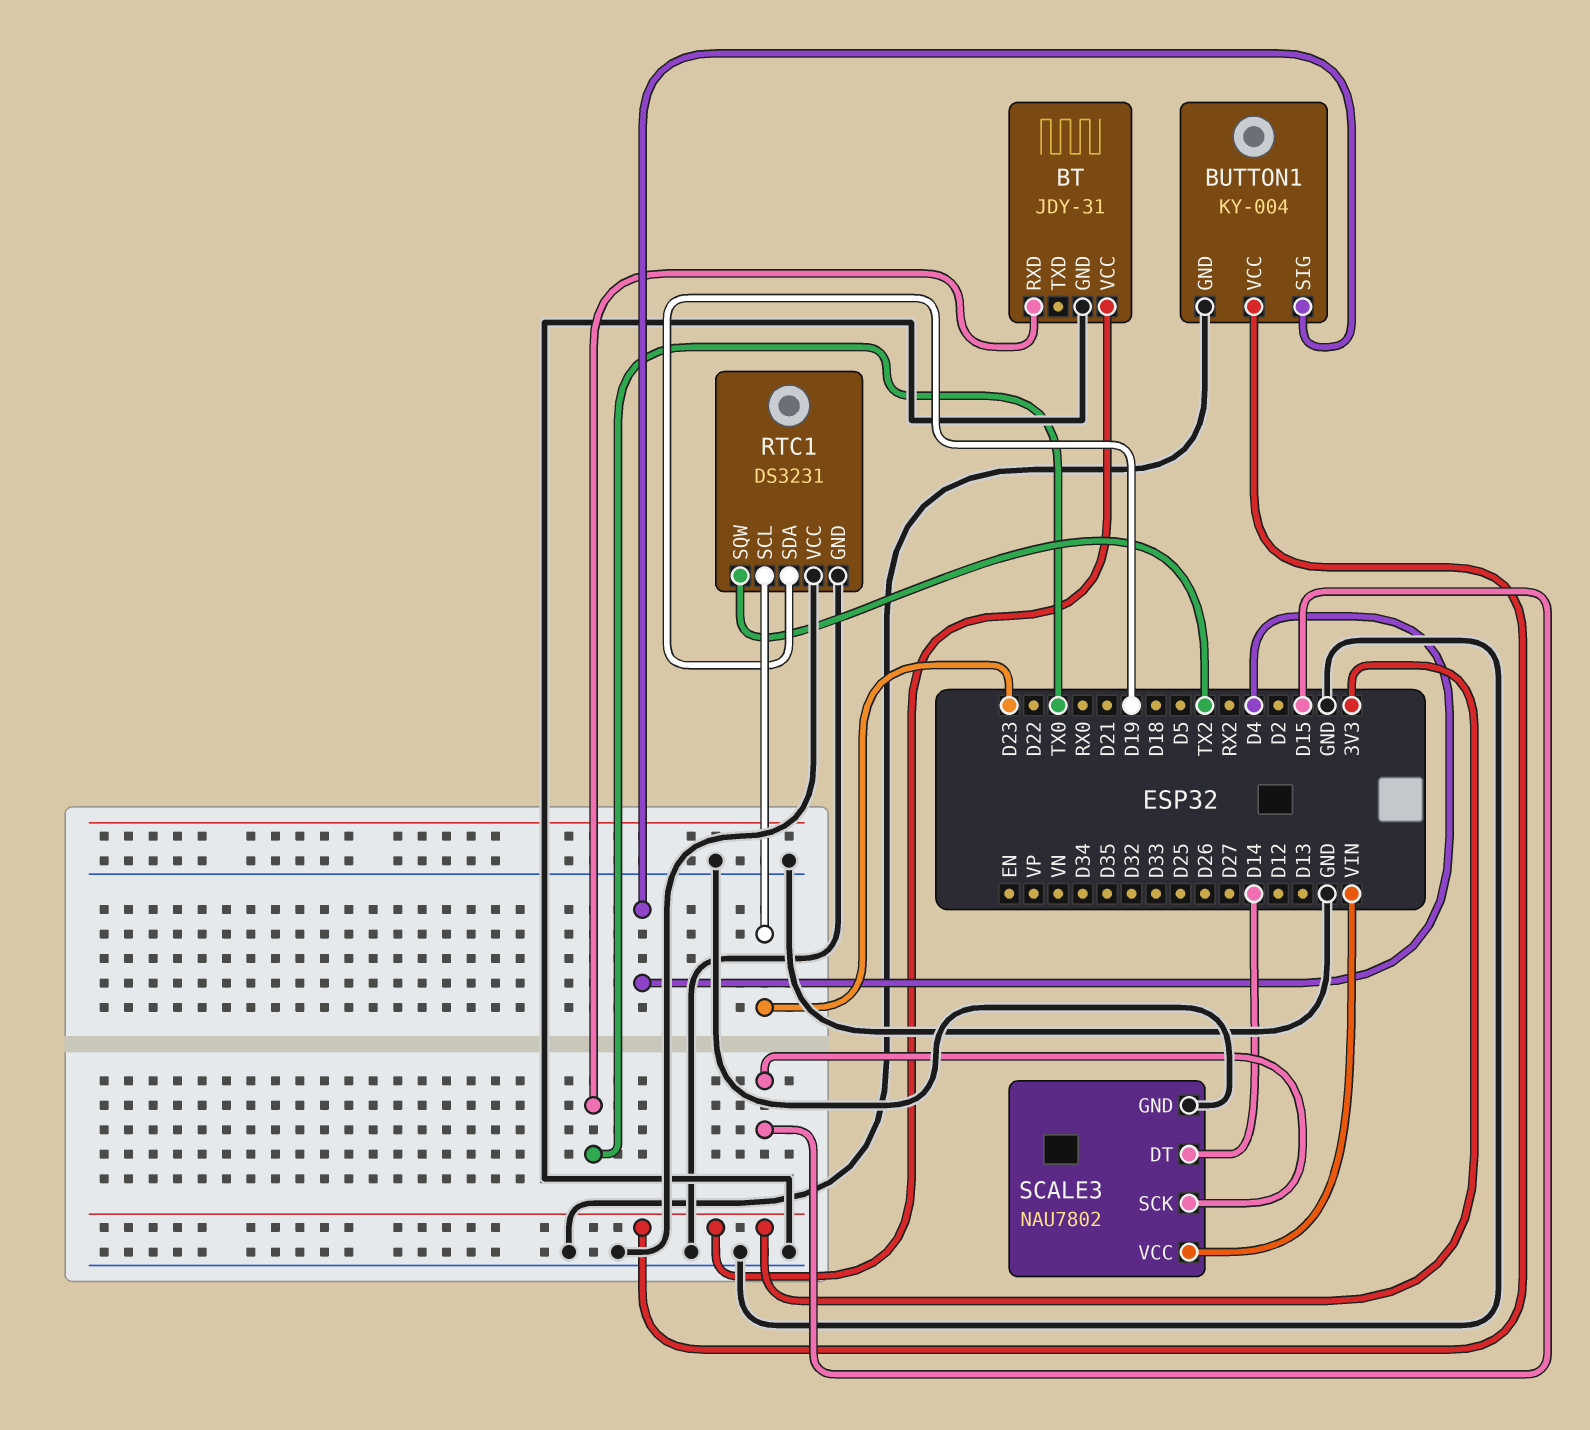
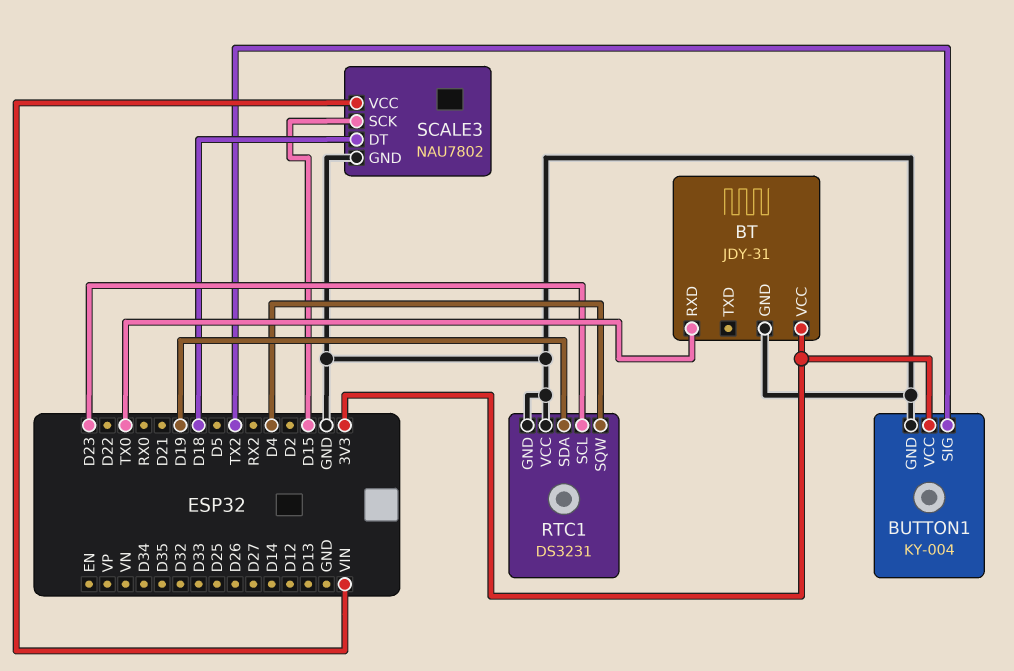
BUTTON1 pin SIG: D4 -> TX2
RTC1 pin SQW: TX2 -> D4
SCALE3 pin DT: D14 -> D18

